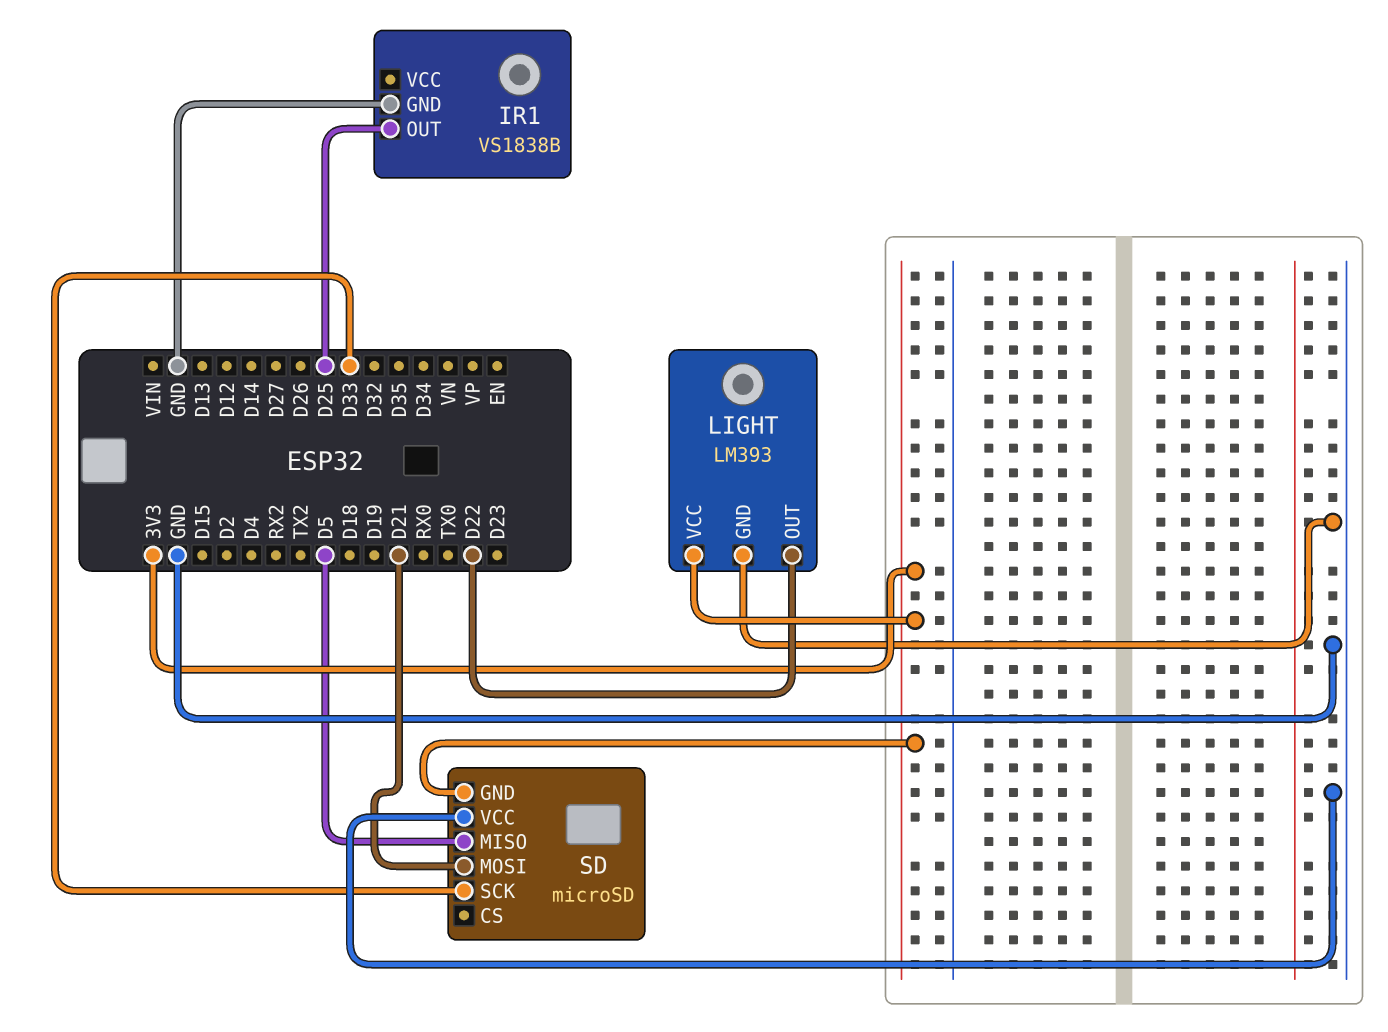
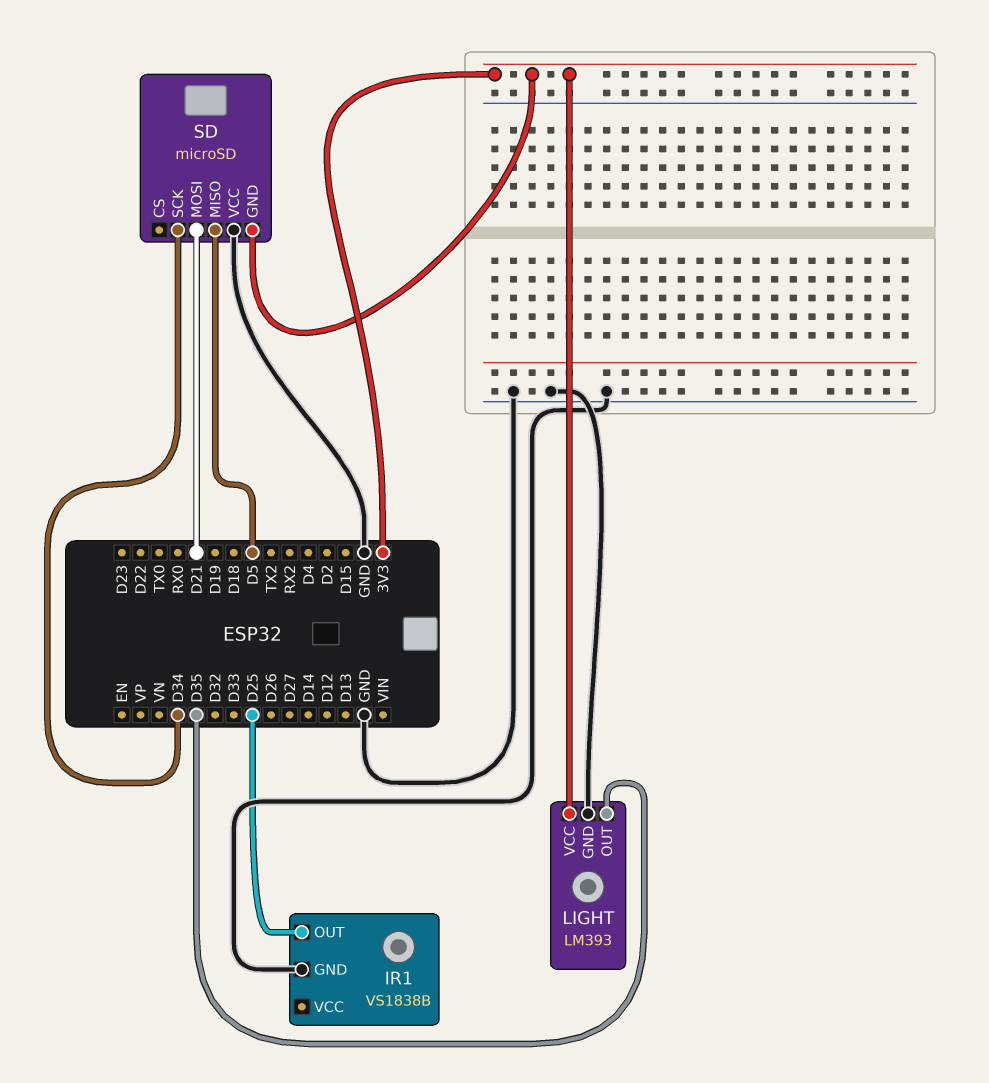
LIGHT pin OUT: D22 -> D35
SD pin SCK: D33 -> D34

